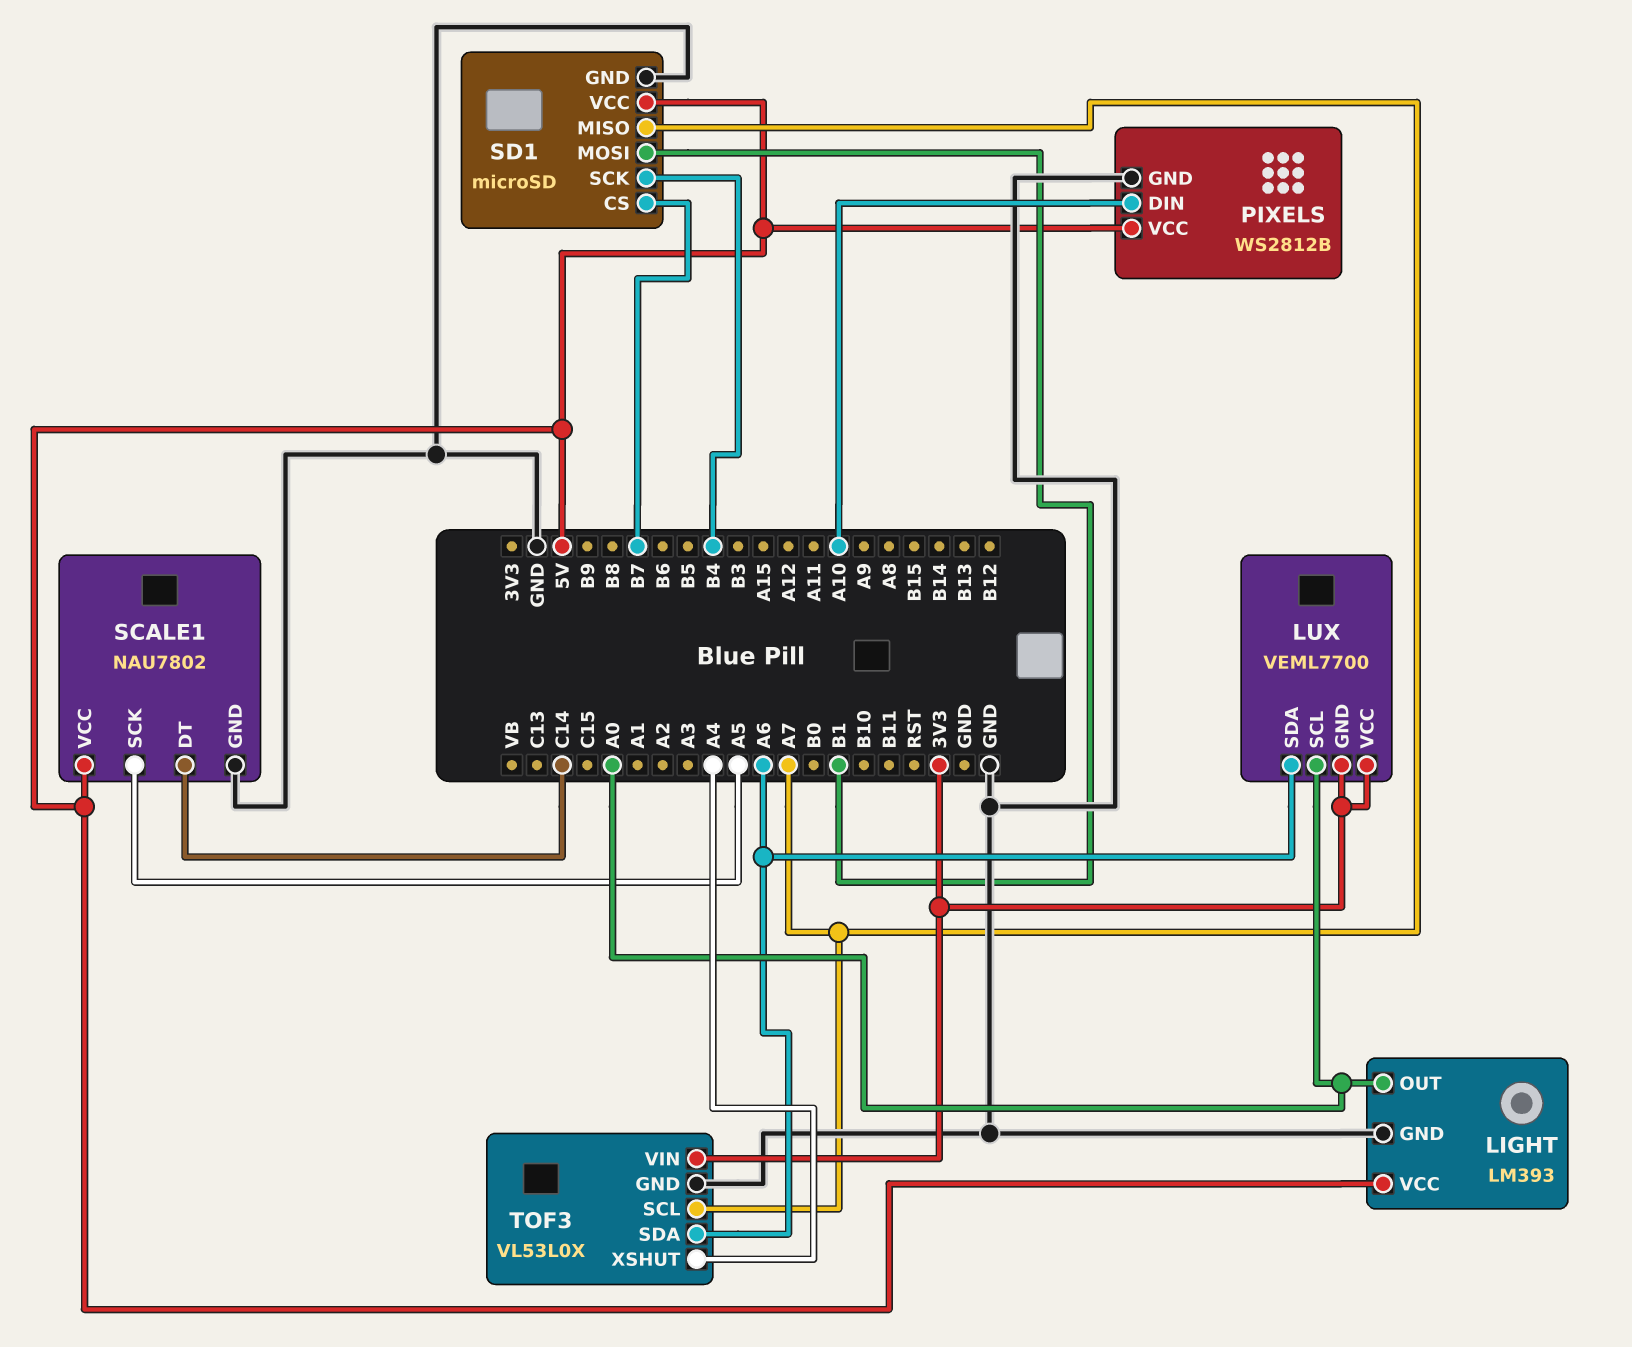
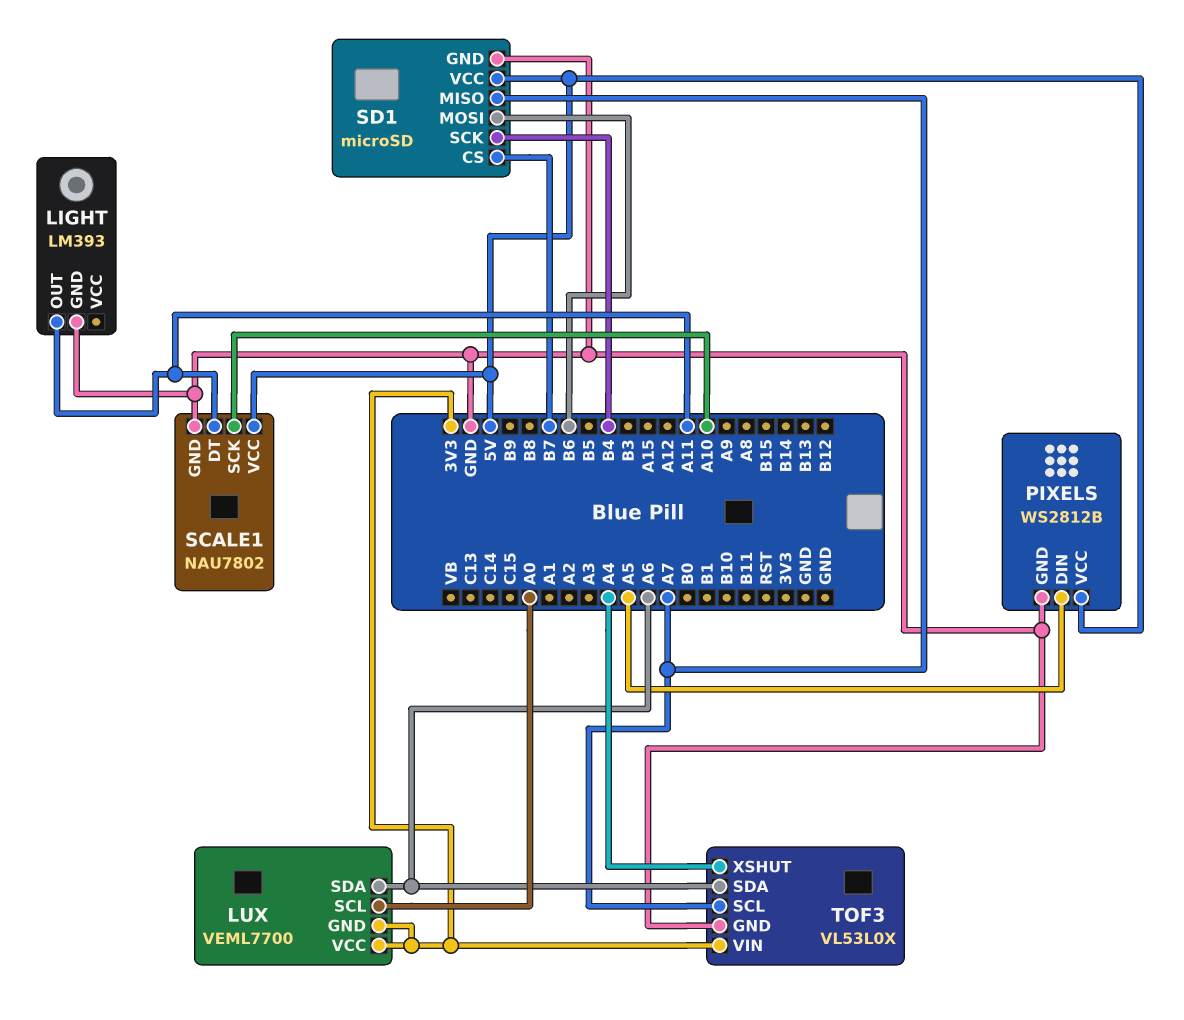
LIGHT pin OUT: A0 -> A11
LIGHT pin VCC: 5V -> none
PIXELS pin DIN: A10 -> A5
SCALE1 pin DT: C14 -> A11
SCALE1 pin SCK: A5 -> A10
SD1 pin MOSI: B1 -> B6

